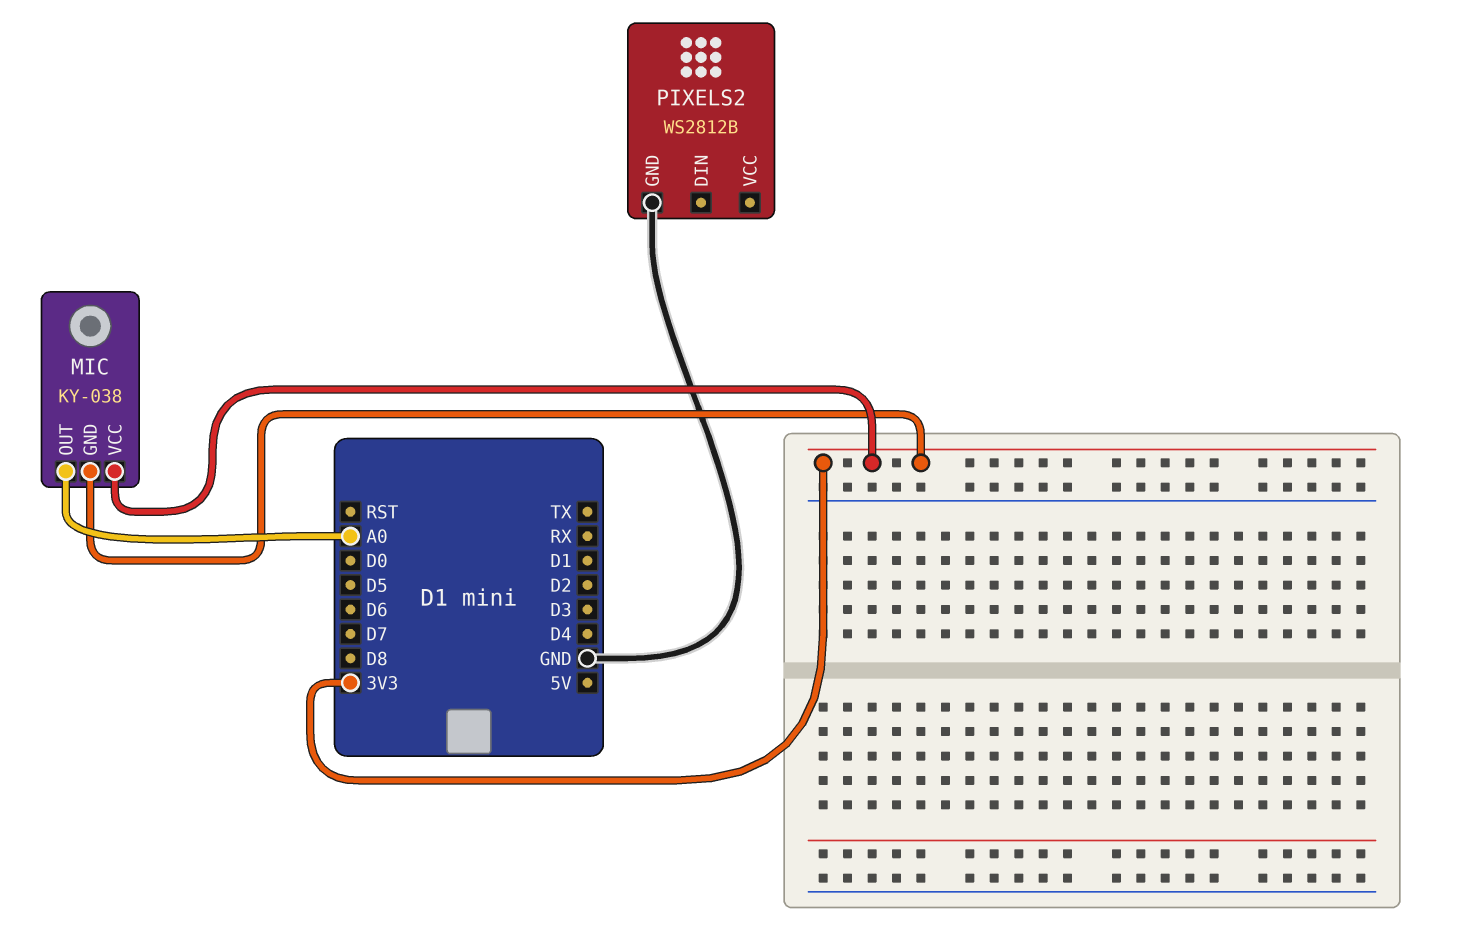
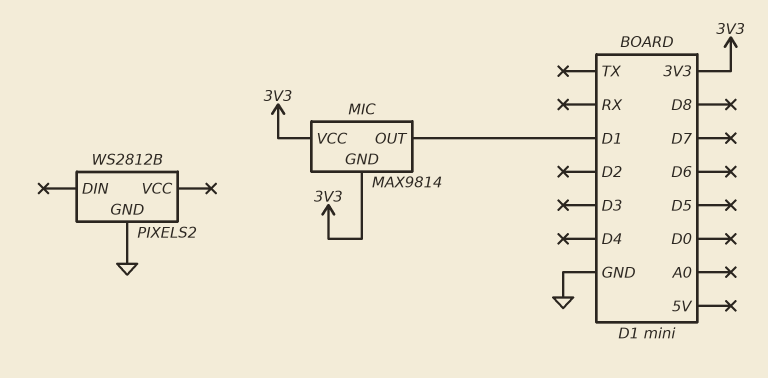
MIC: KY-038 -> MAX9814
MIC pin OUT: A0 -> D1

